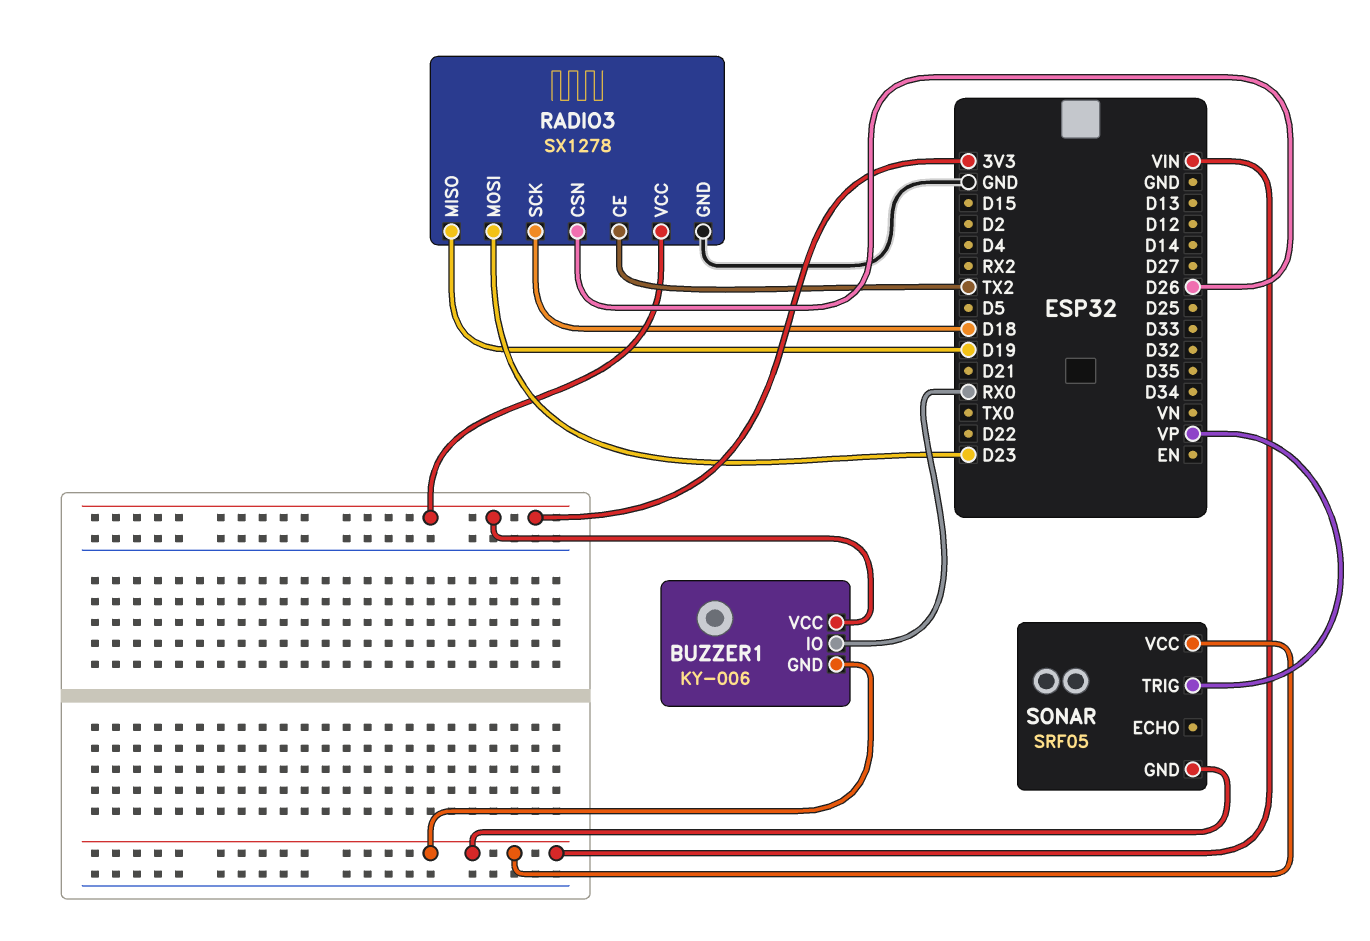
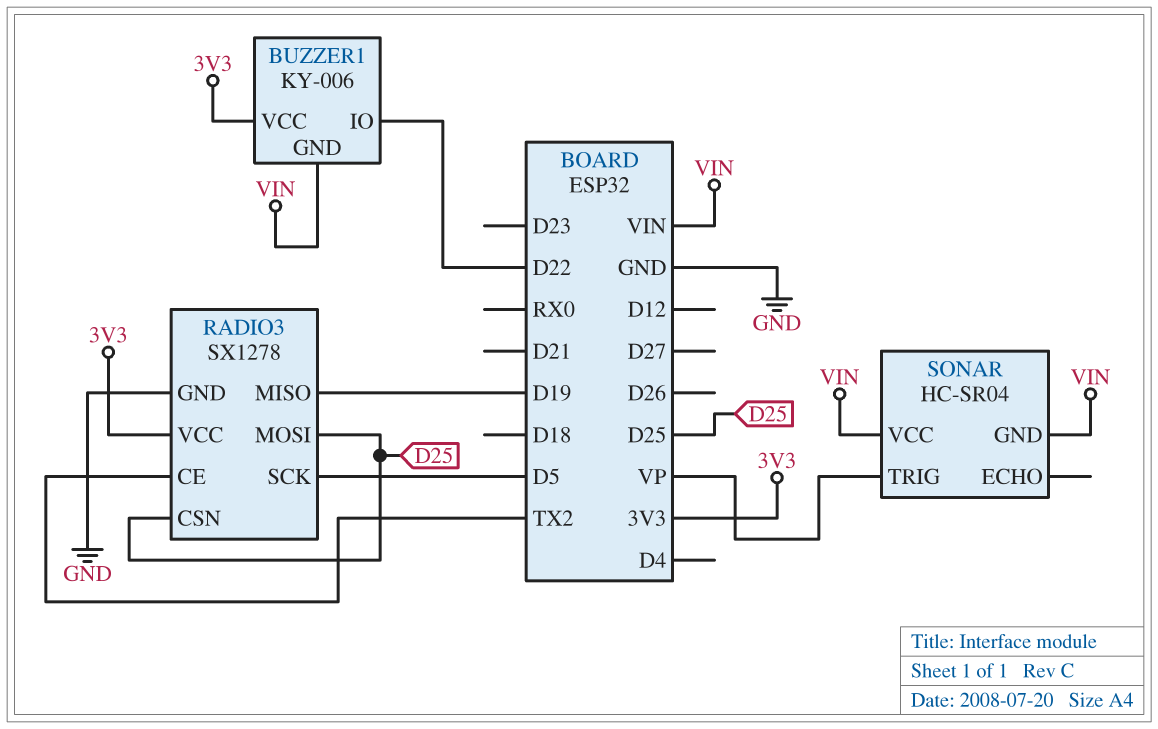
BUZZER1 pin IO: RX0 -> D22
RADIO3 pin CSN: D26 -> D25
RADIO3 pin MOSI: D23 -> D25
RADIO3 pin SCK: D18 -> D5
SONAR: SRF05 -> HC-SR04

